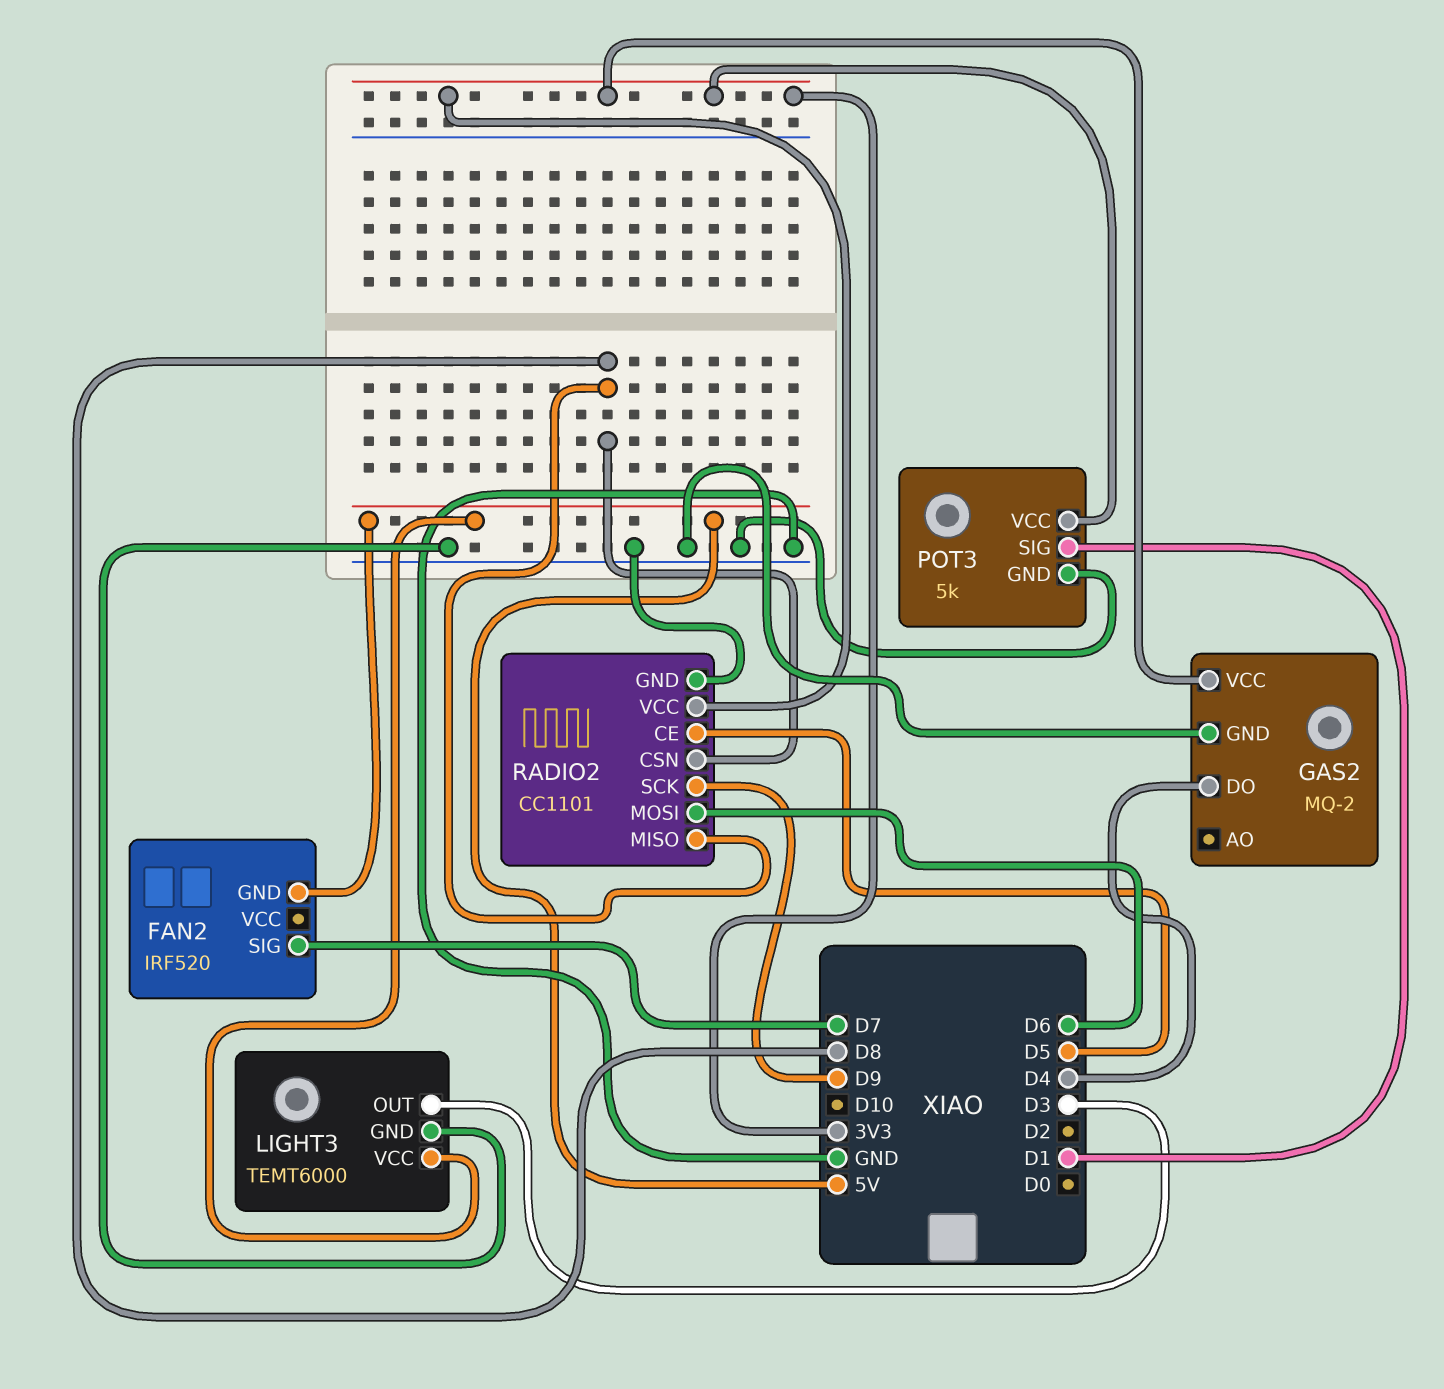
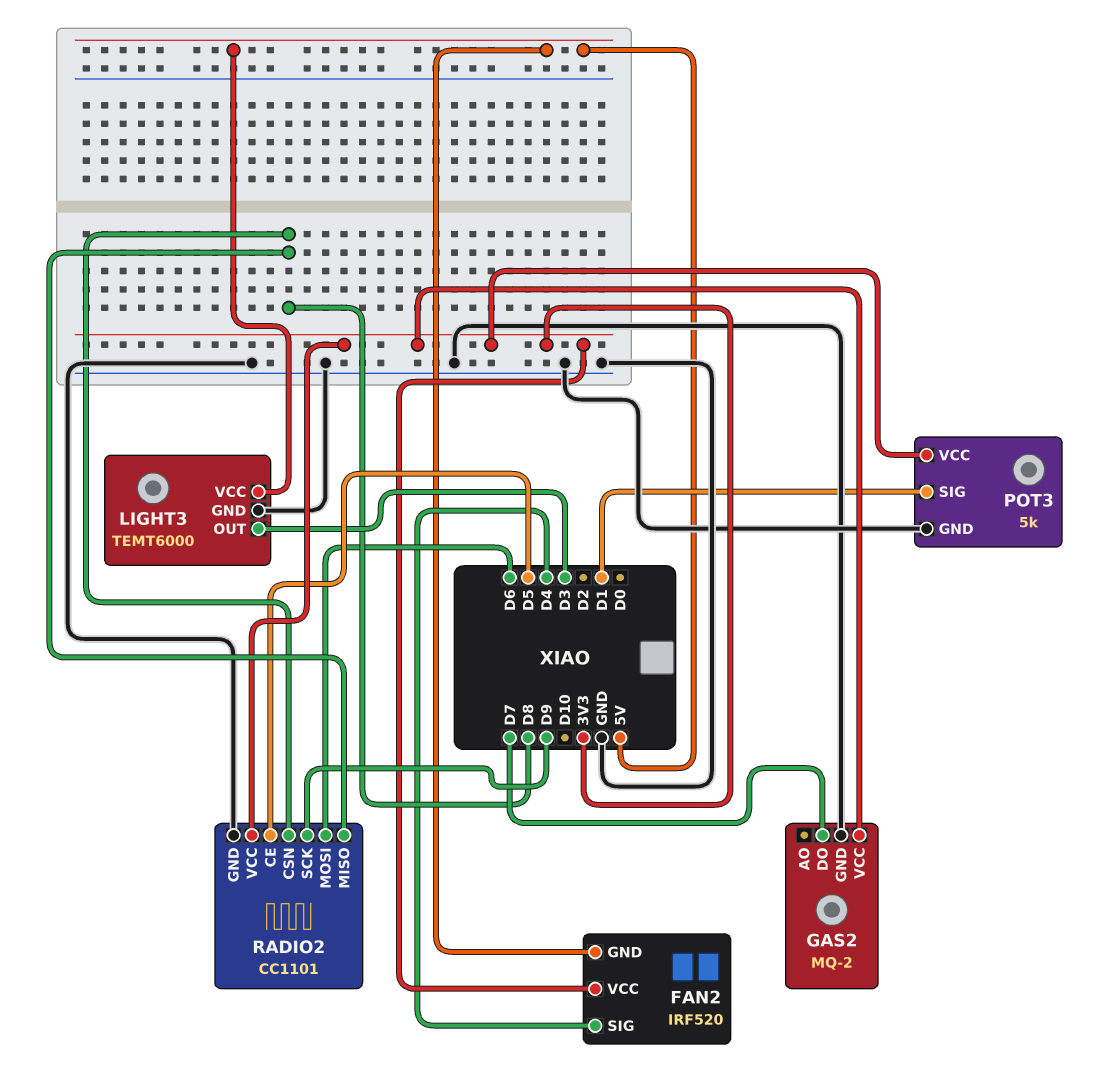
FAN2 pin SIG: D7 -> D4
FAN2 pin VCC: none -> 3V3
GAS2 pin DO: D4 -> D7

